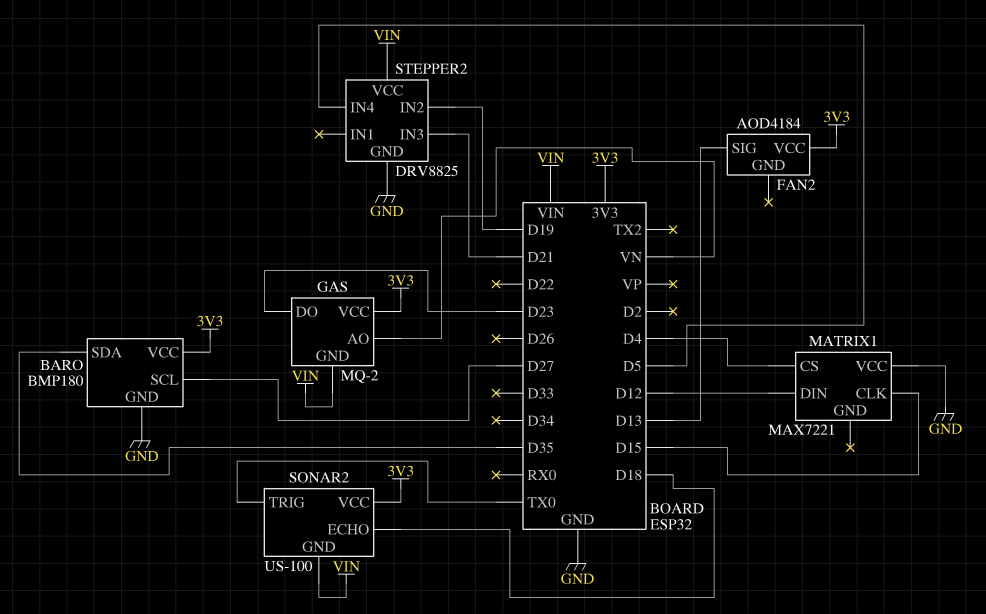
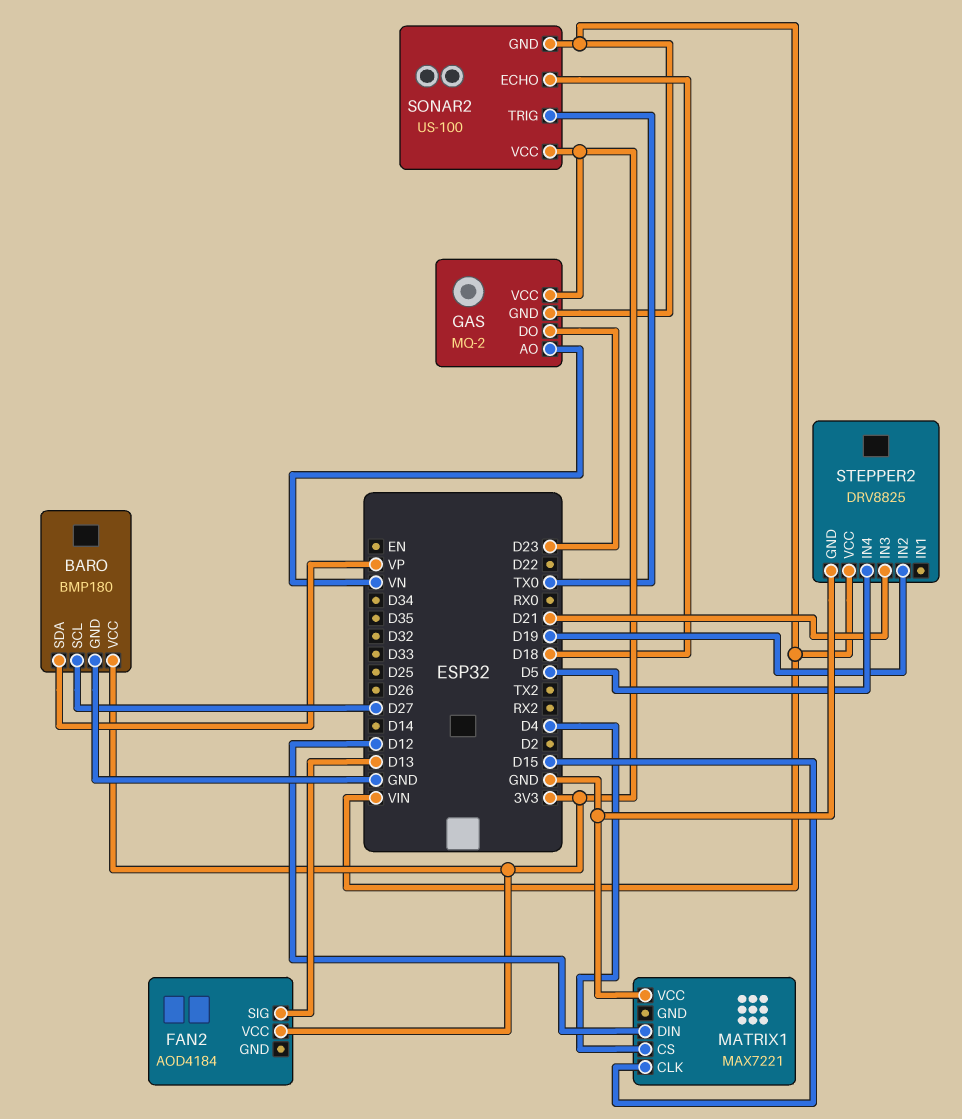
BARO pin SDA: D35 -> VP

